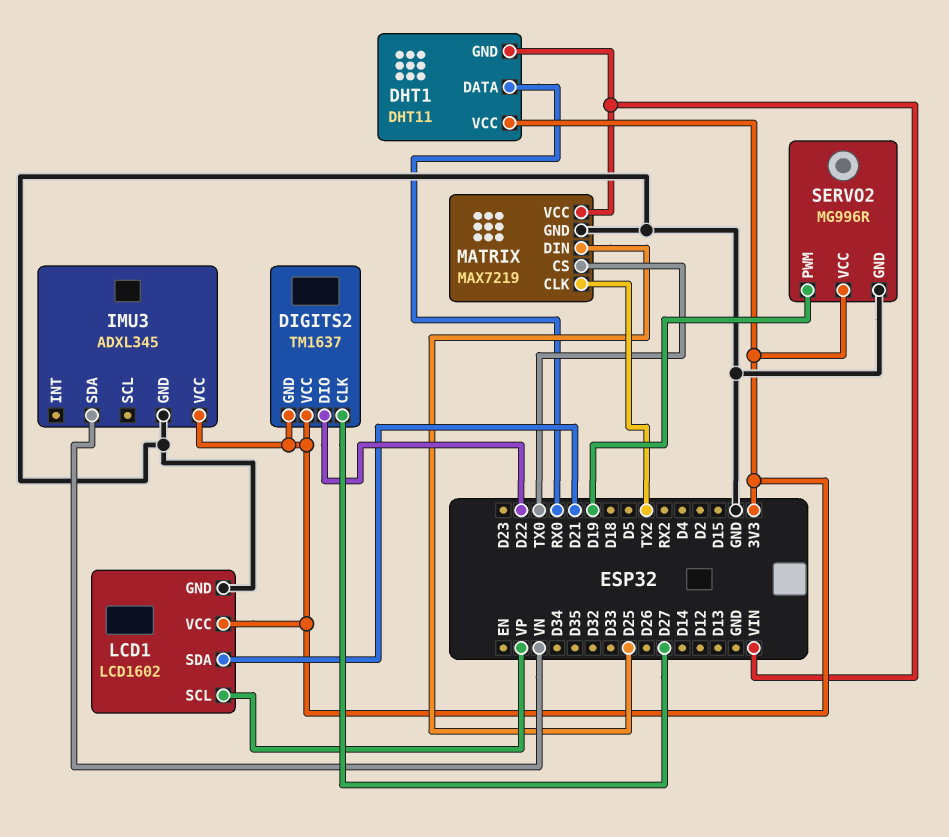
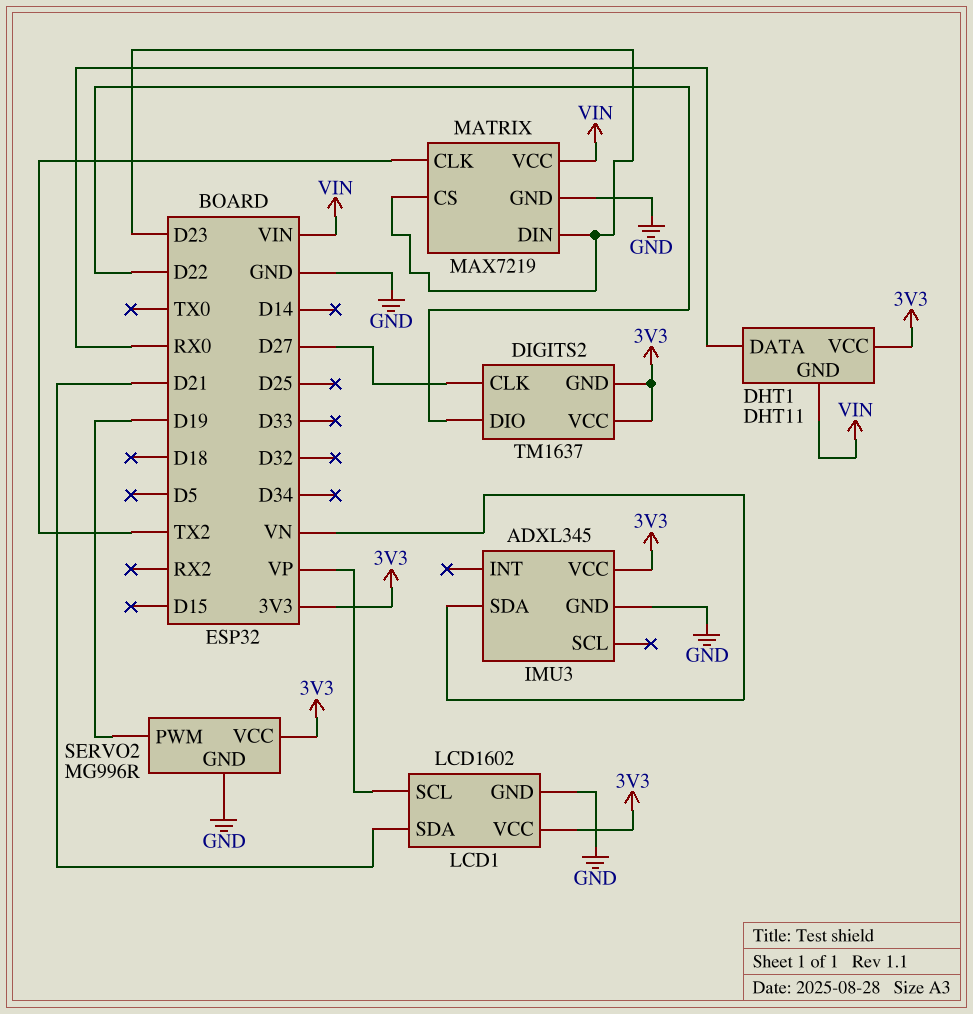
MATRIX pin CS: TX0 -> D23
MATRIX pin DIN: D25 -> D23

